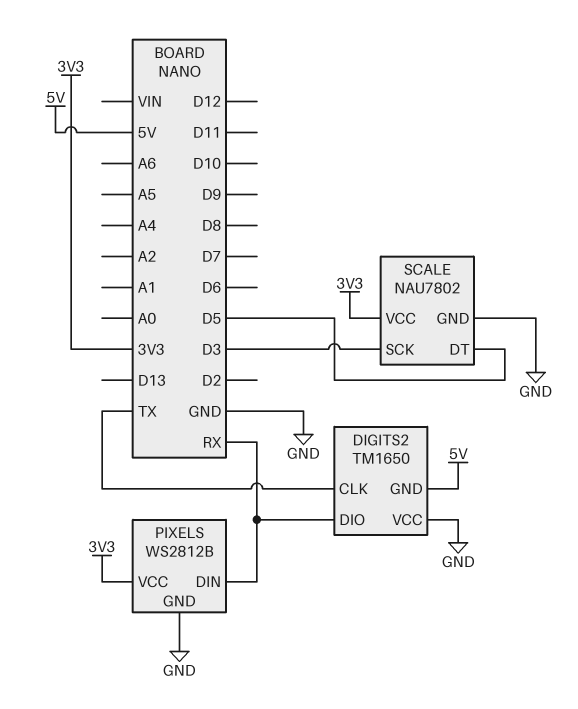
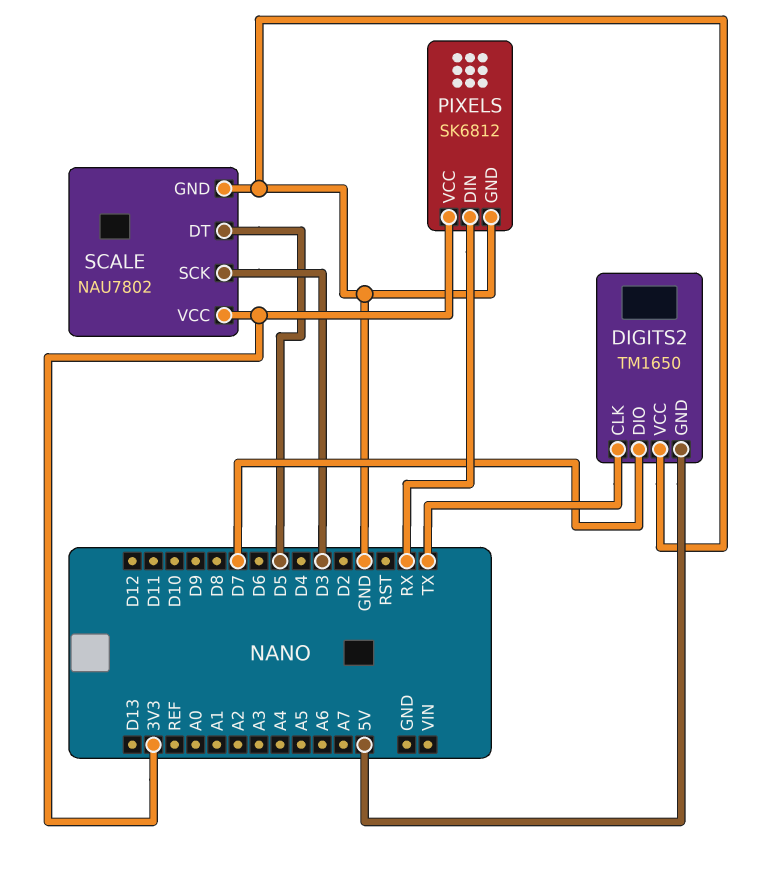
DIGITS2 pin DIO: RX -> D7
PIXELS: WS2812B -> SK6812

